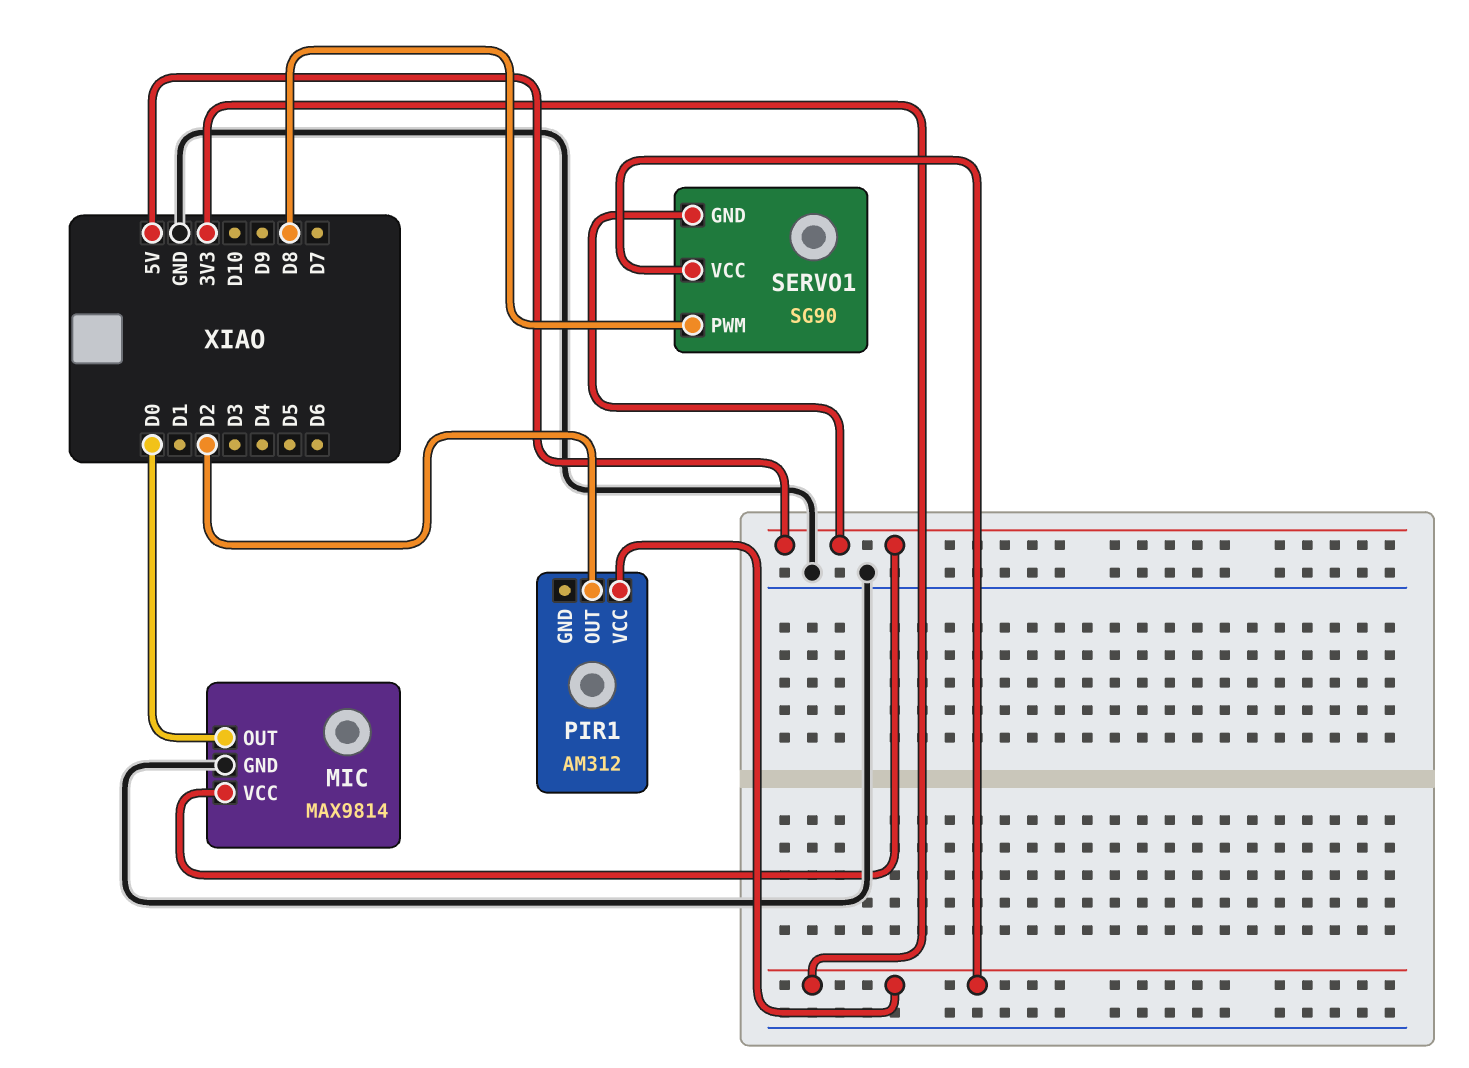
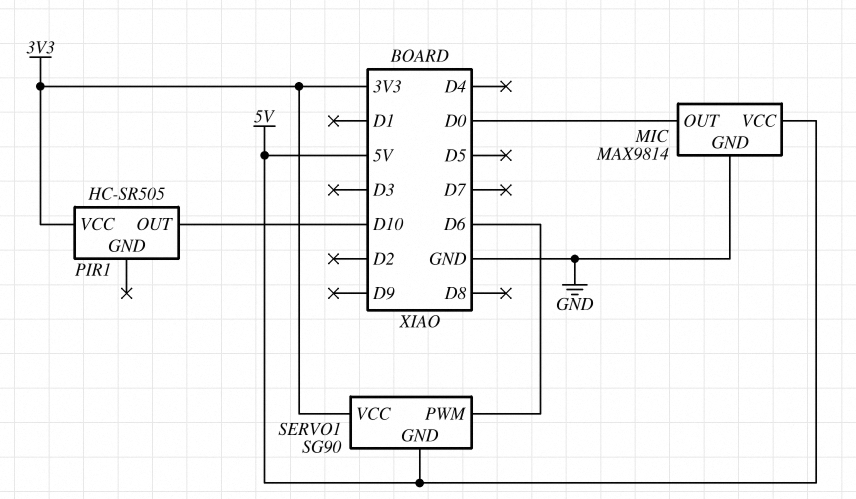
PIR1: AM312 -> HC-SR505
PIR1 pin OUT: D2 -> D10
SERVO1 pin PWM: D8 -> D6

